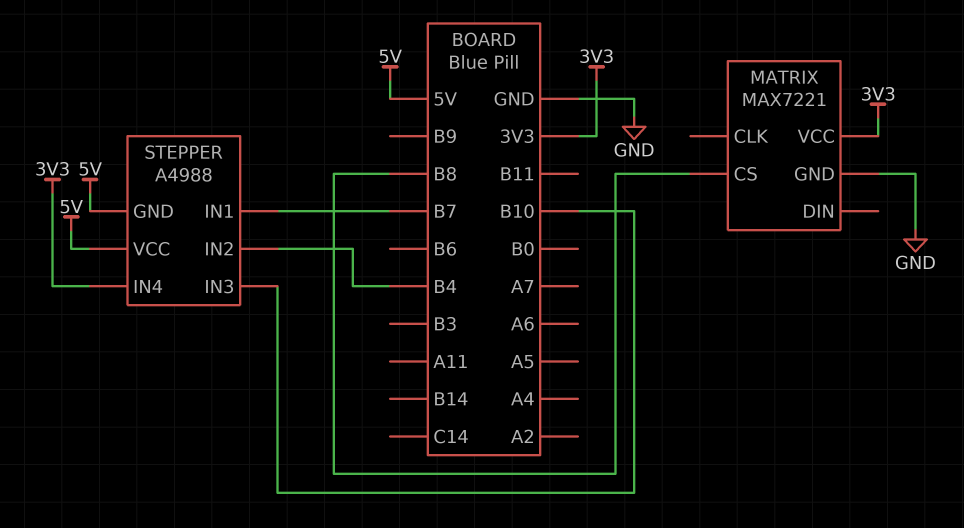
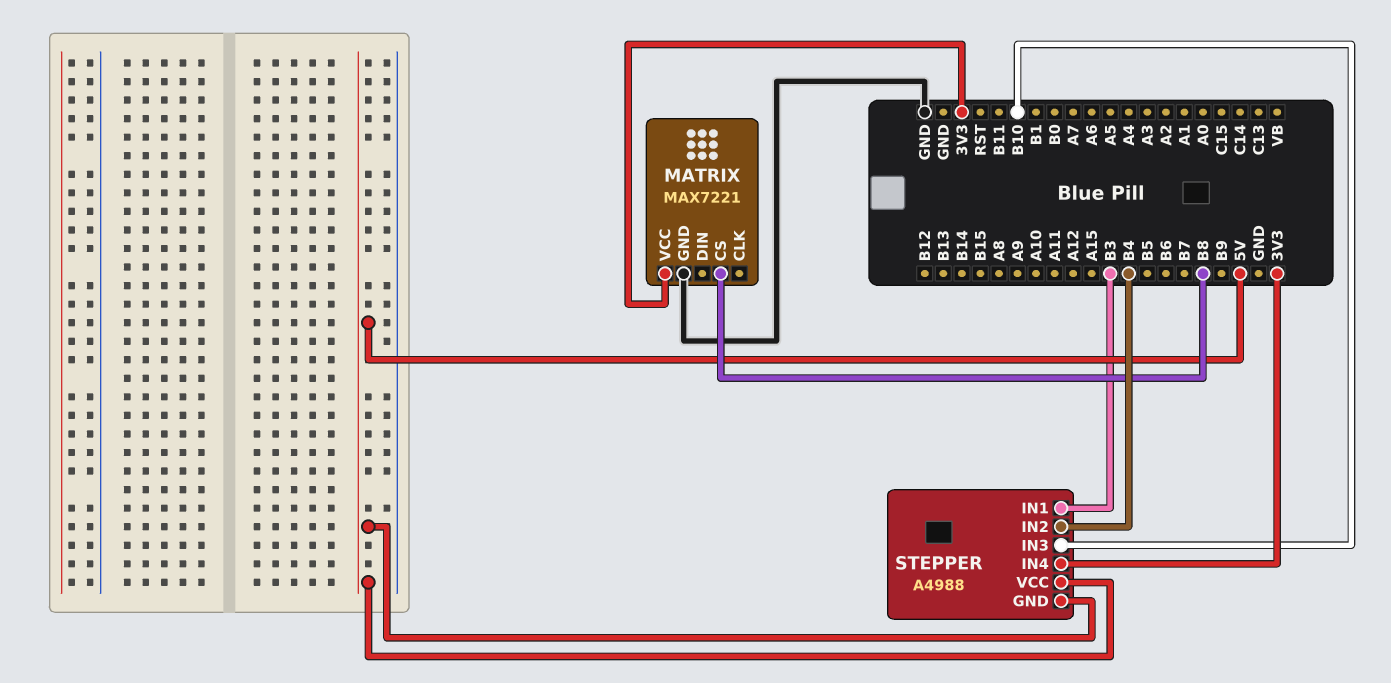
STEPPER pin IN1: B7 -> B3

